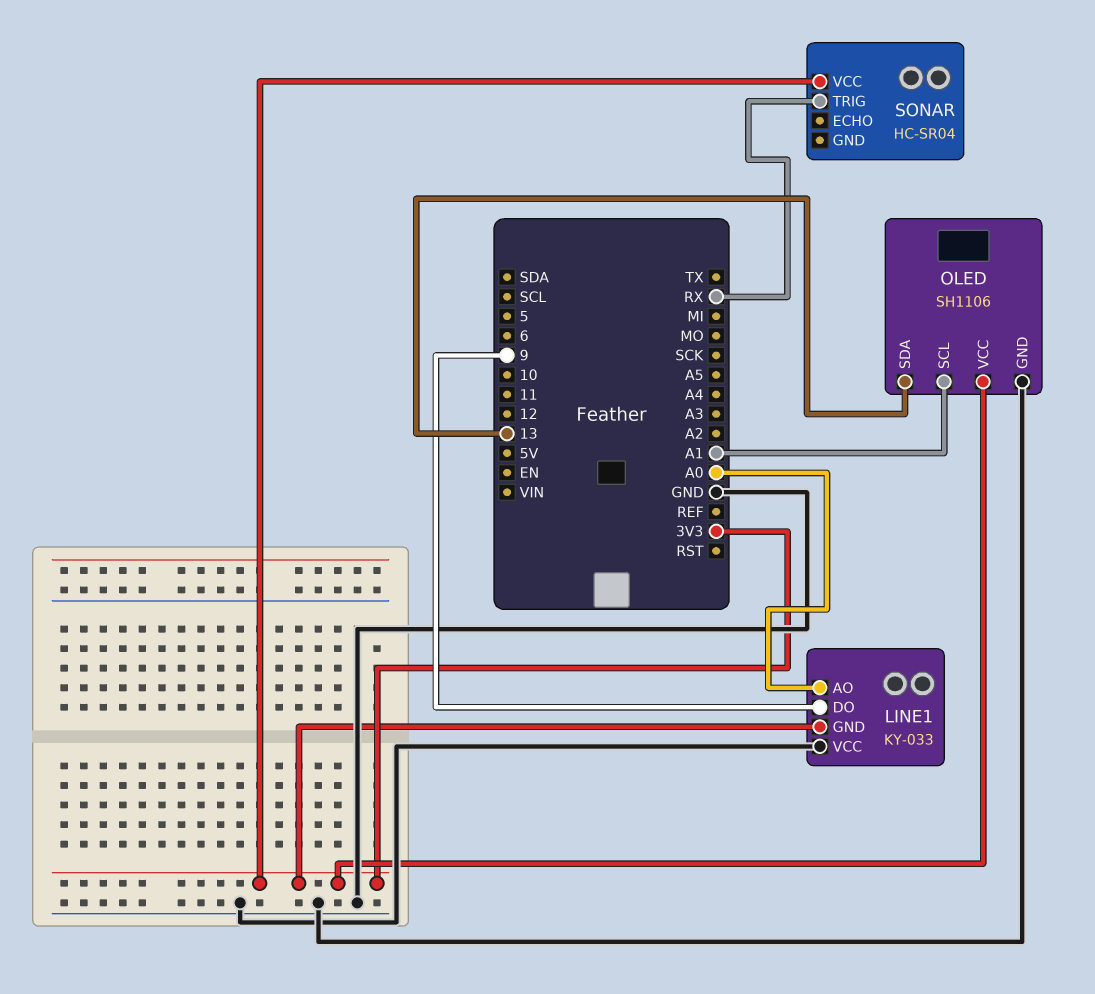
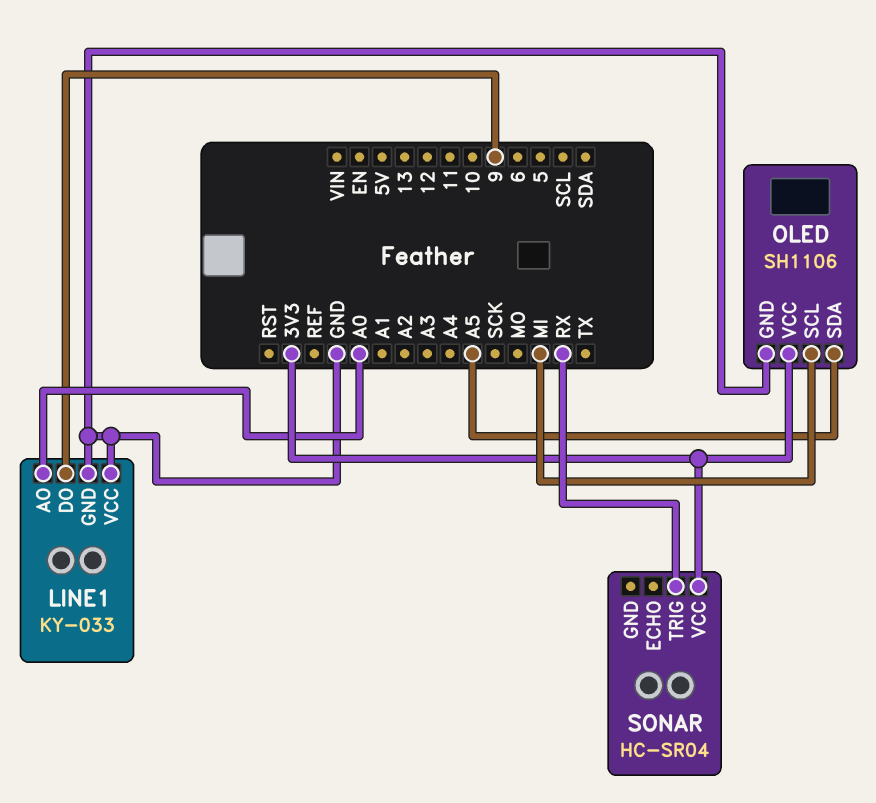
LINE1 pin GND: 3V3 -> GND
OLED pin SCL: A1 -> MI
OLED pin SDA: 13 -> A5

